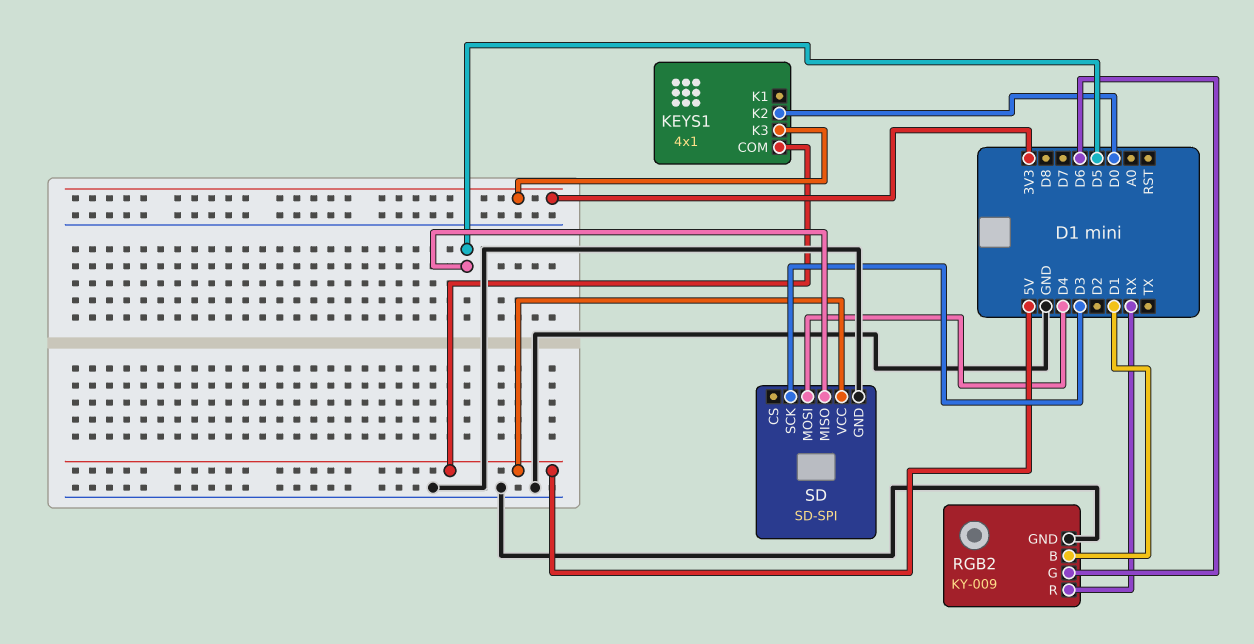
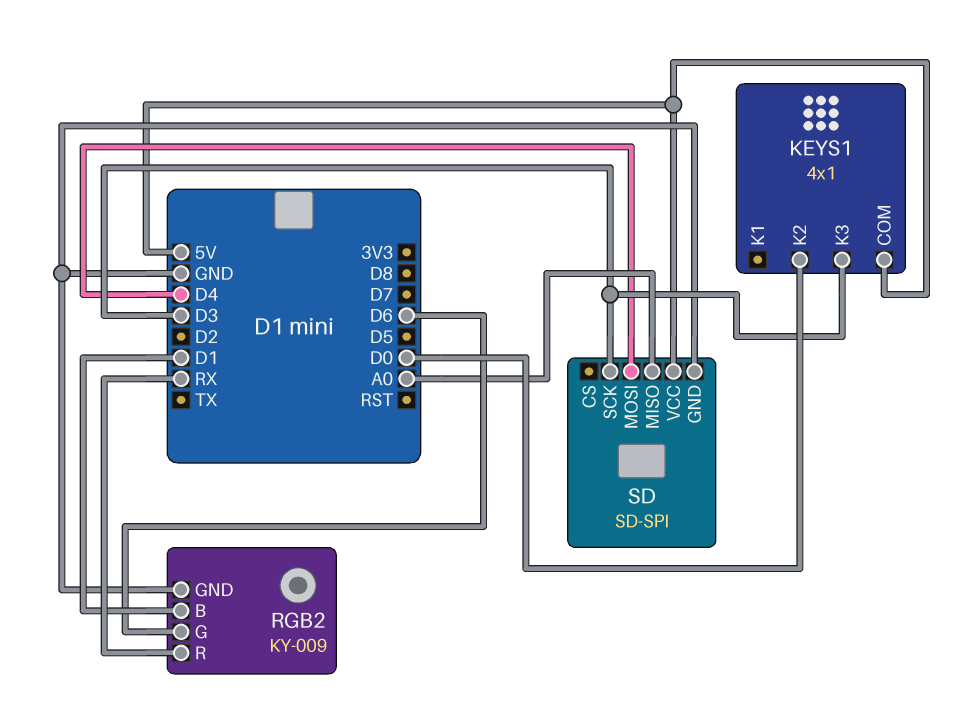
KEYS1 pin K3: 3V3 -> D3
SD pin MISO: D5 -> A0

